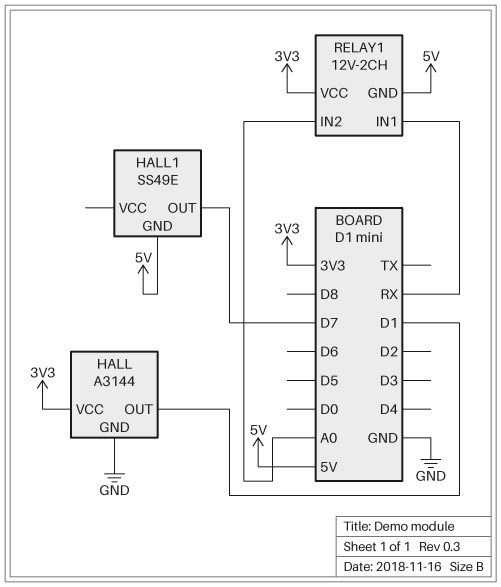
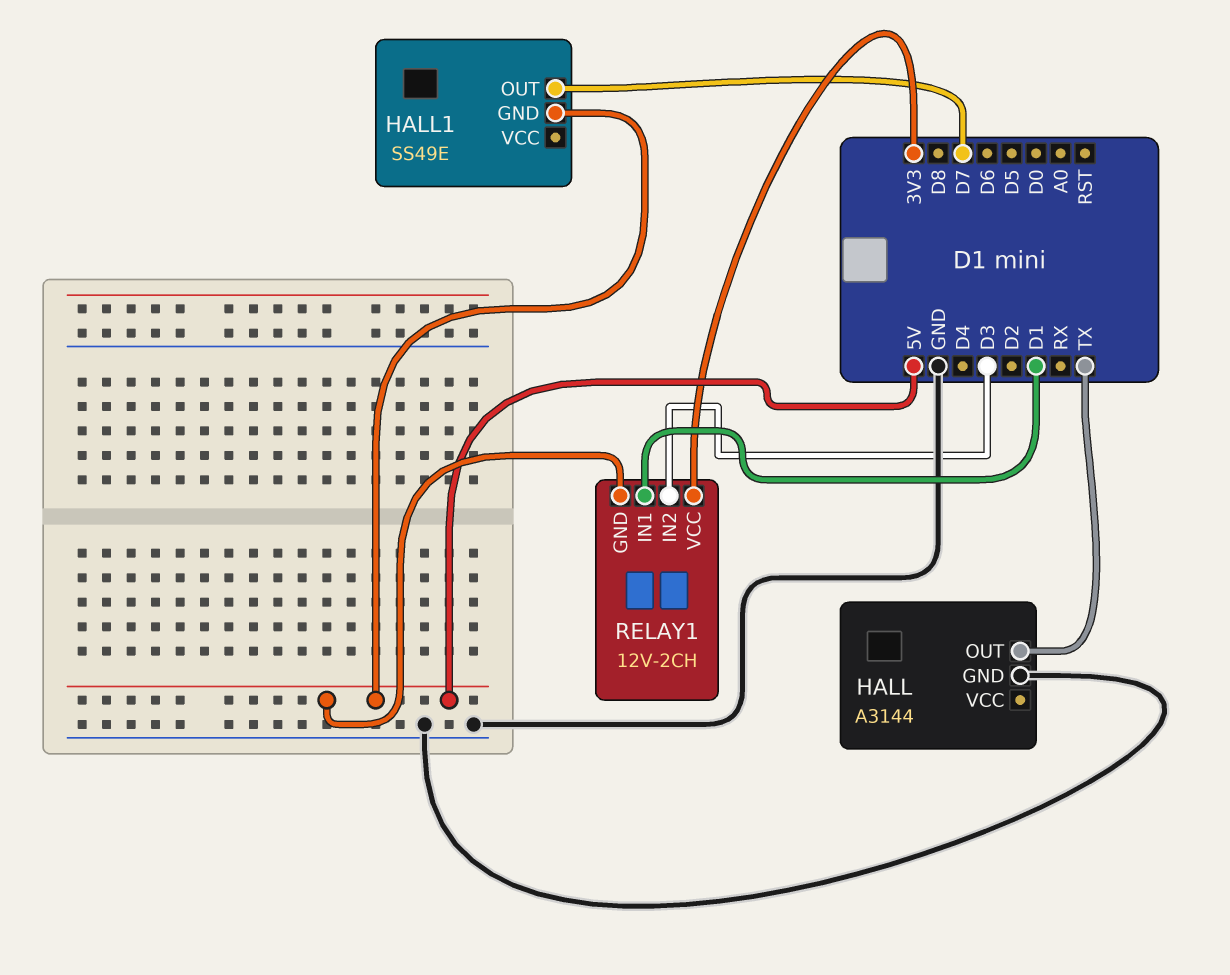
HALL pin OUT: D1 -> TX
HALL pin VCC: 3V3 -> none
RELAY1 pin IN1: RX -> D1
RELAY1 pin IN2: A0 -> D3

